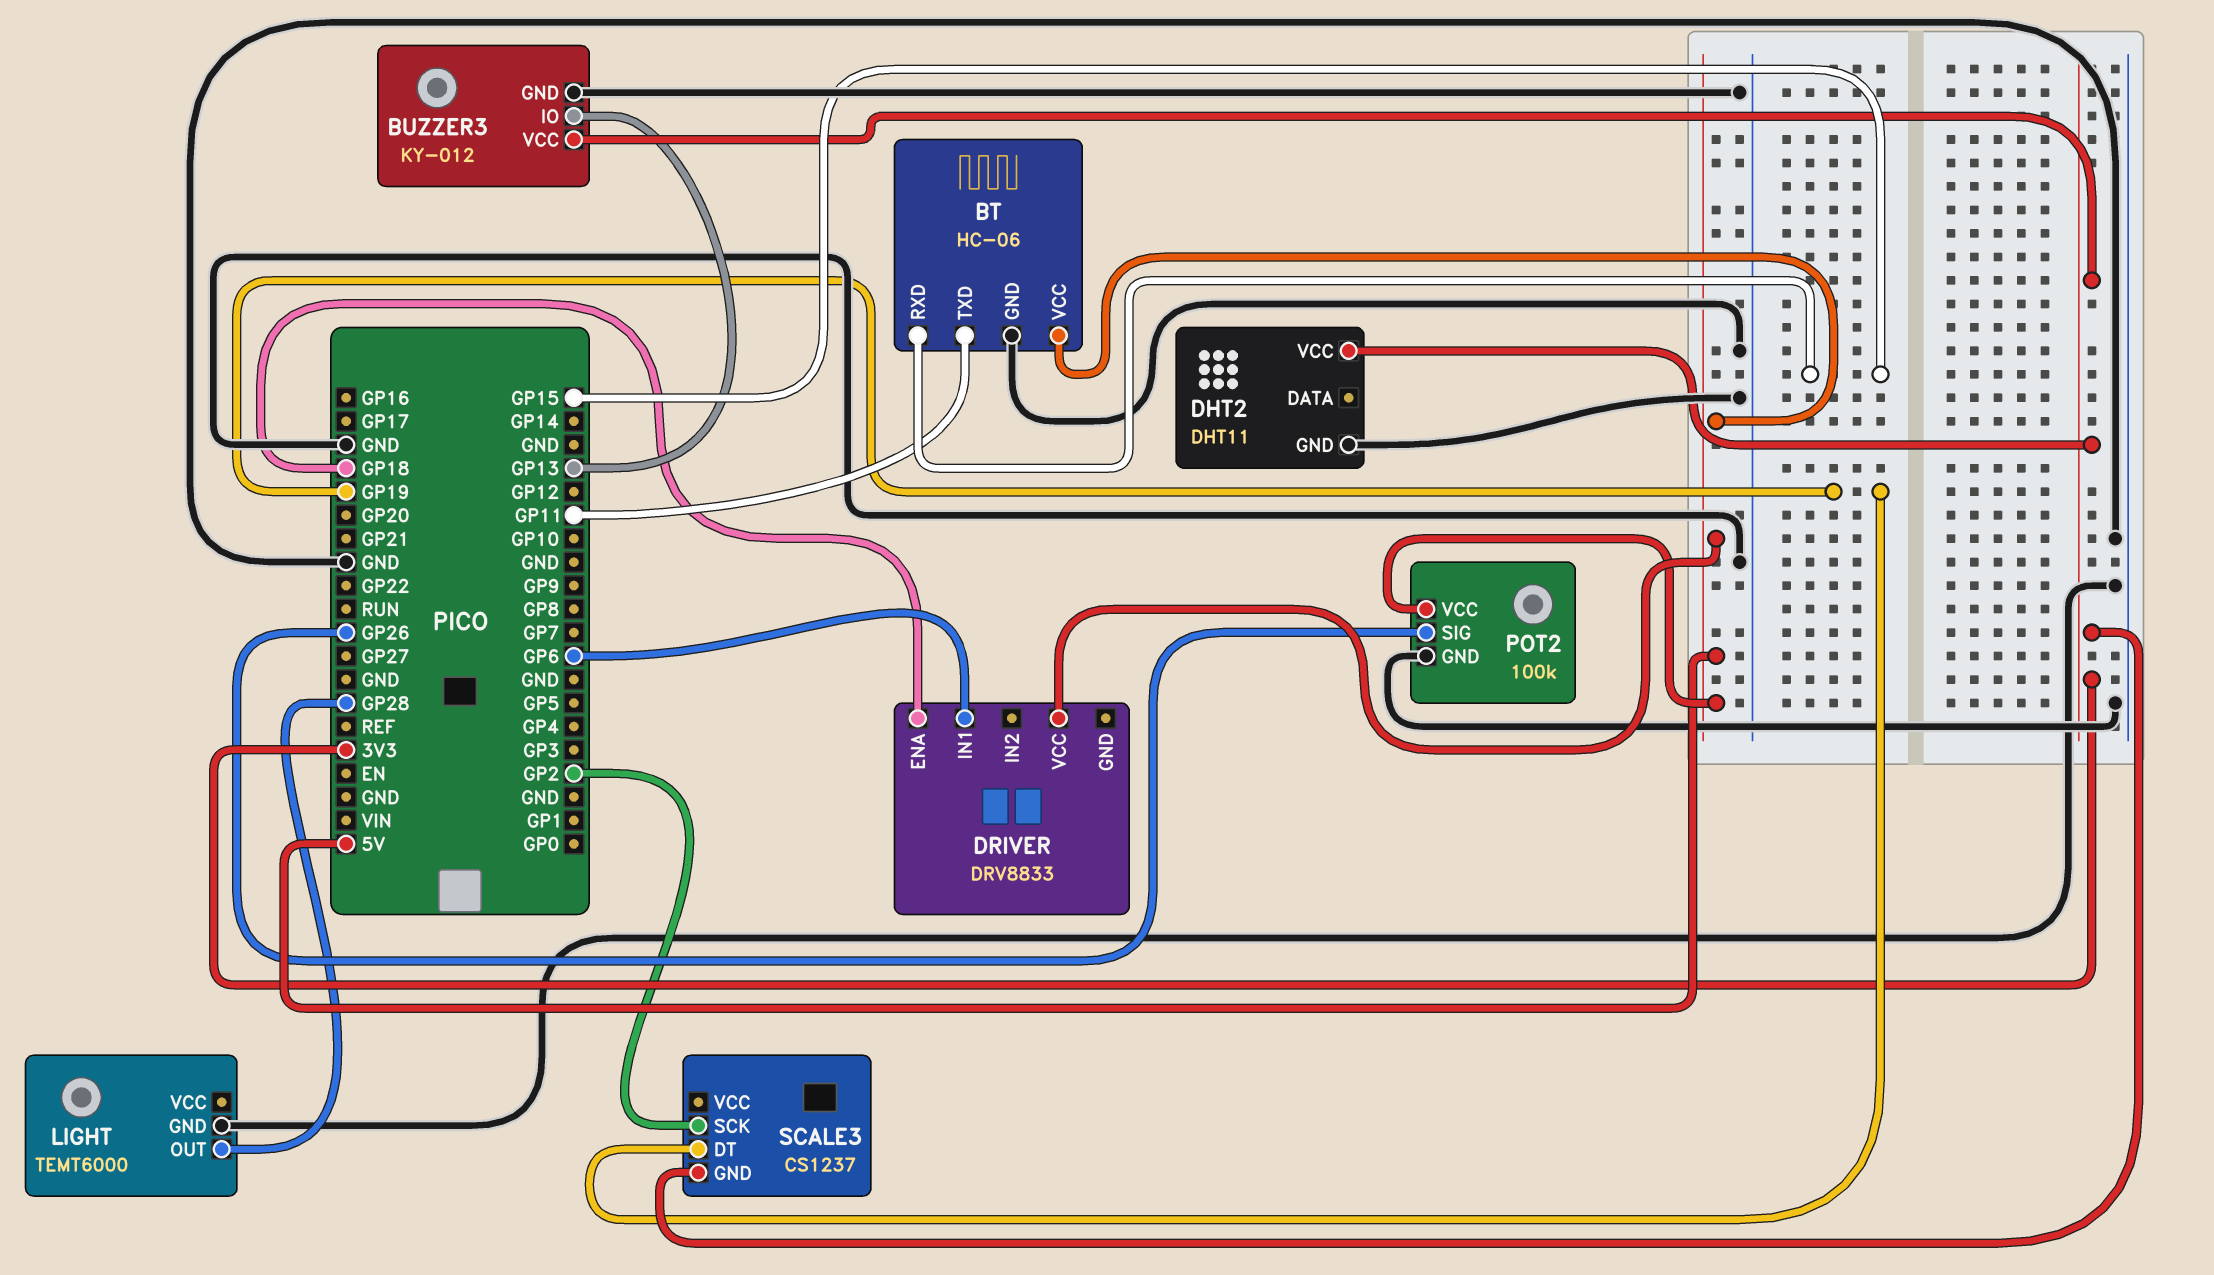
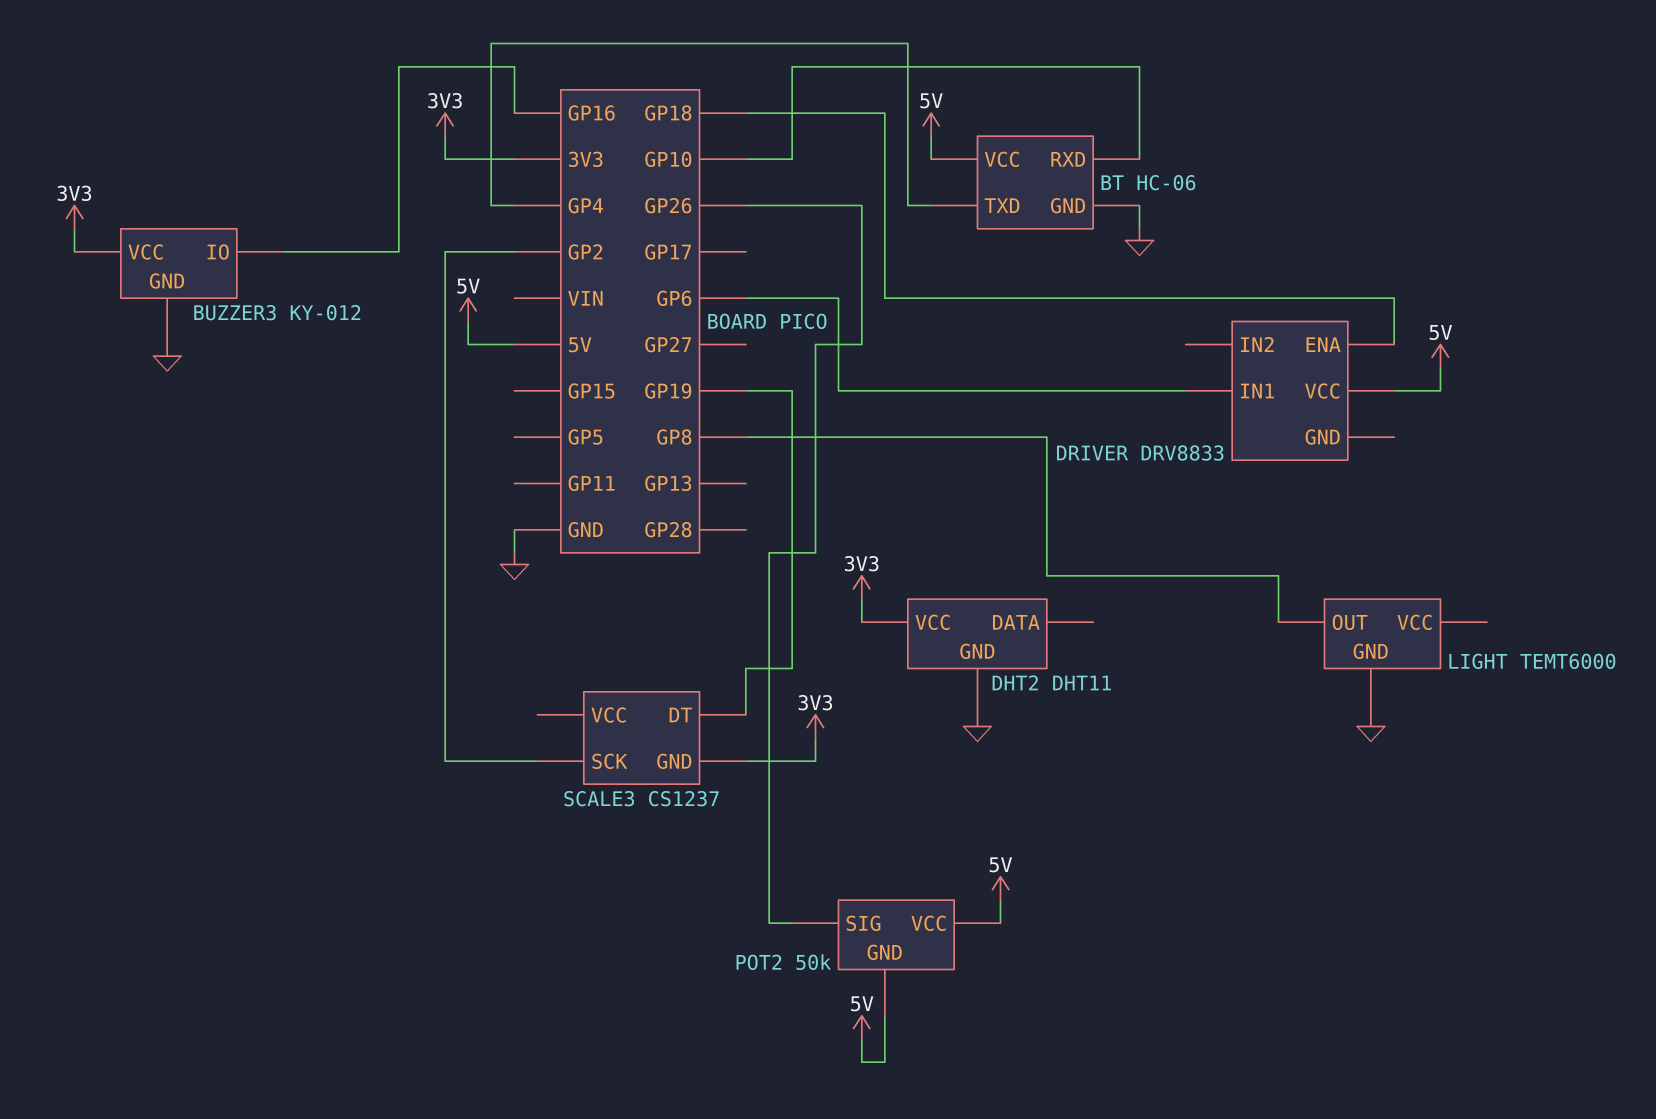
BT pin RXD: GP15 -> GP10
BT pin TXD: GP11 -> GP4
BUZZER3 pin IO: GP13 -> GP16
LIGHT pin OUT: GP28 -> GP8
POT2: 100k -> 50k
POT2 pin GND: GND -> 5V

